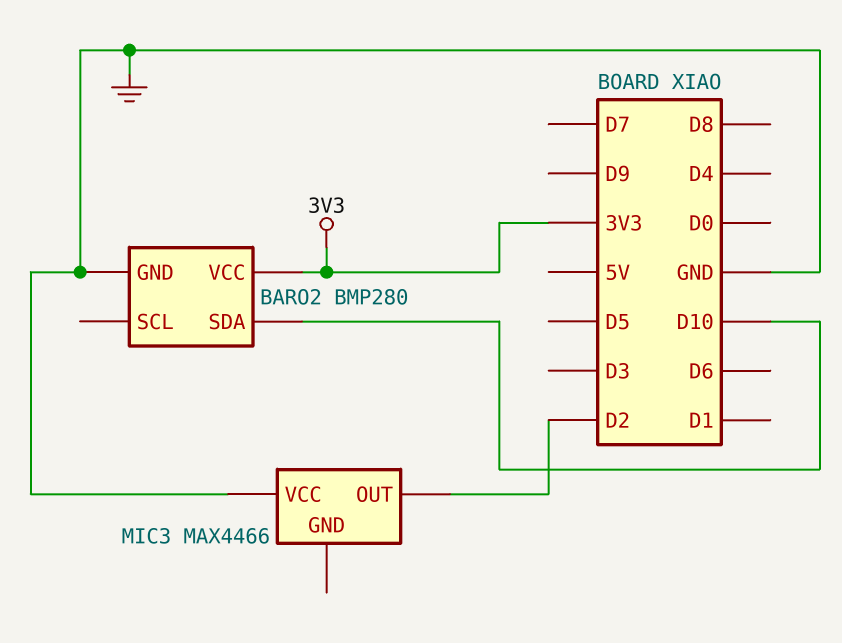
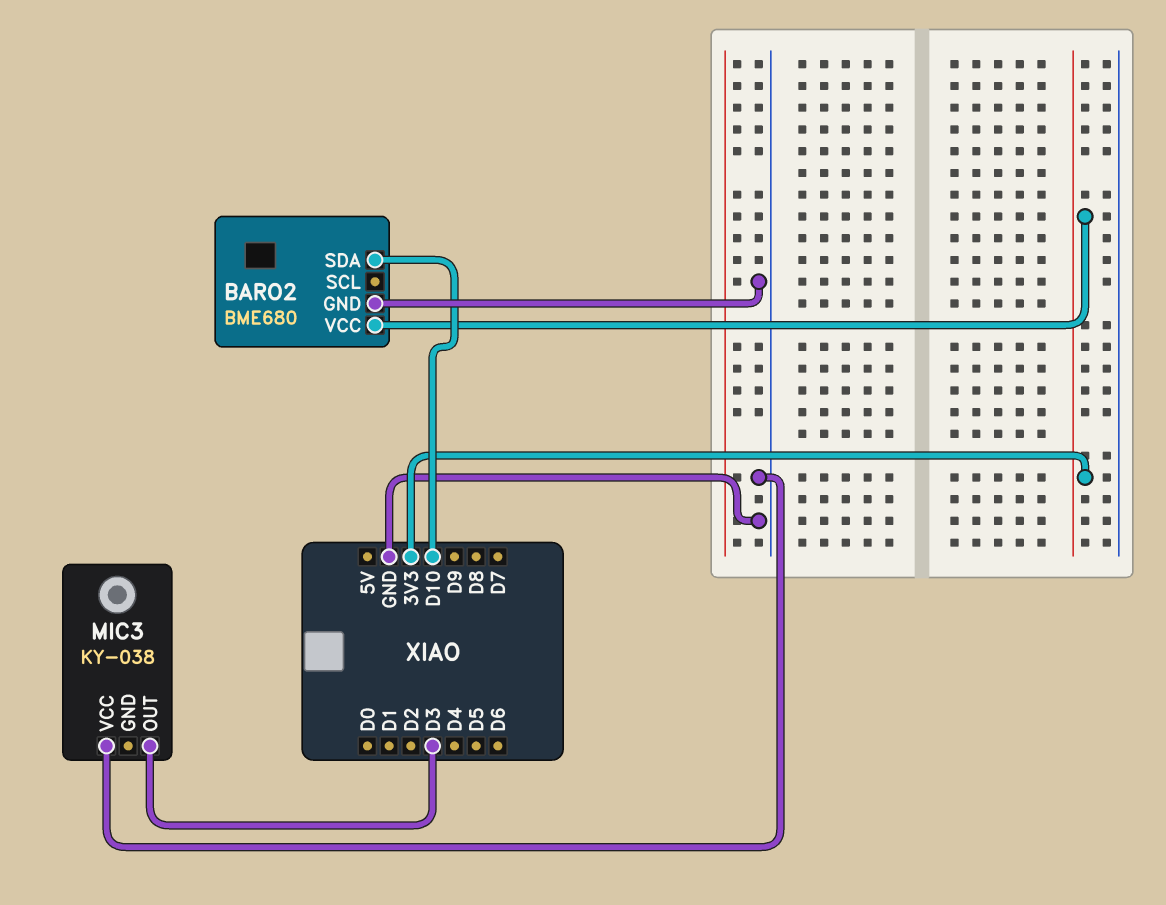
BARO2: BMP280 -> BME680
MIC3: MAX4466 -> KY-038
MIC3 pin OUT: D2 -> D3

